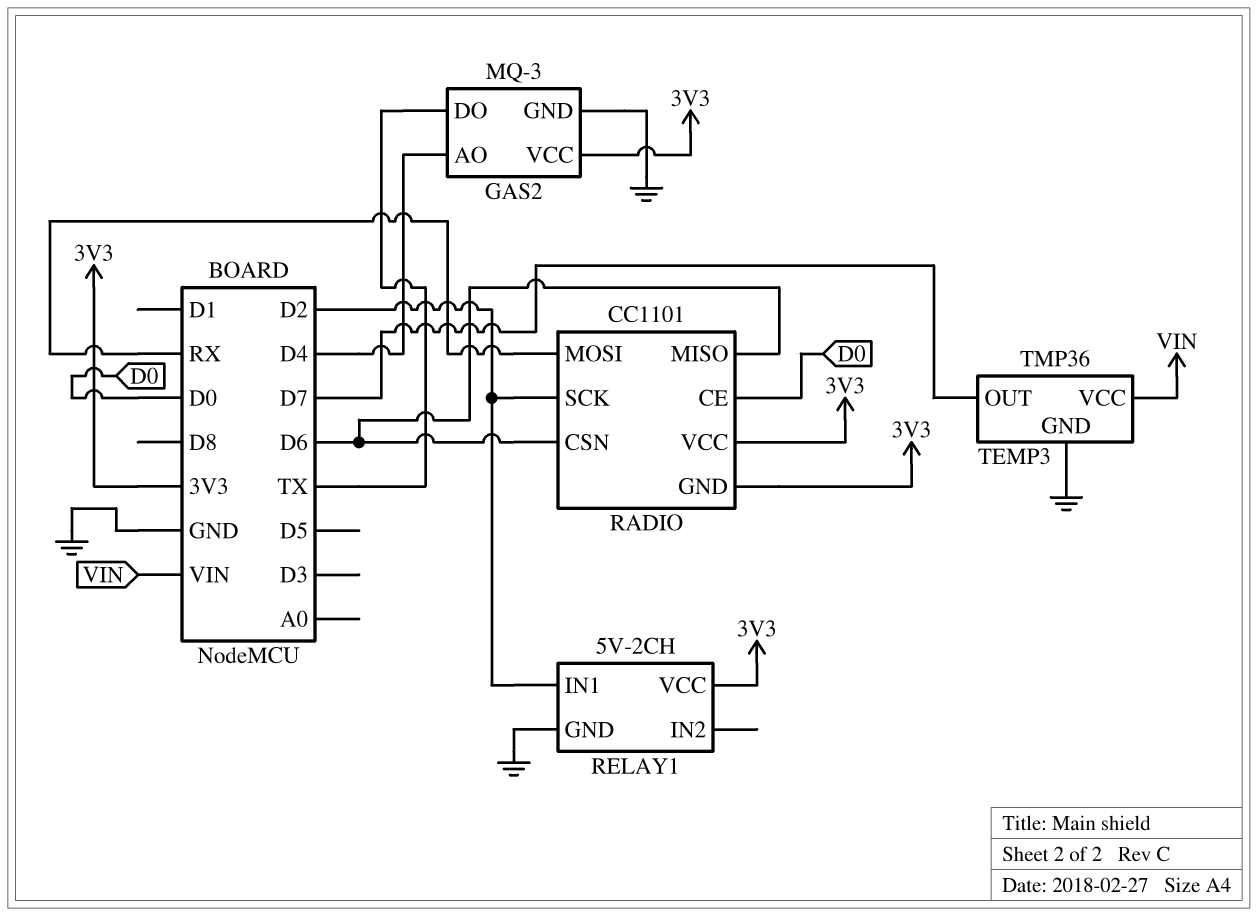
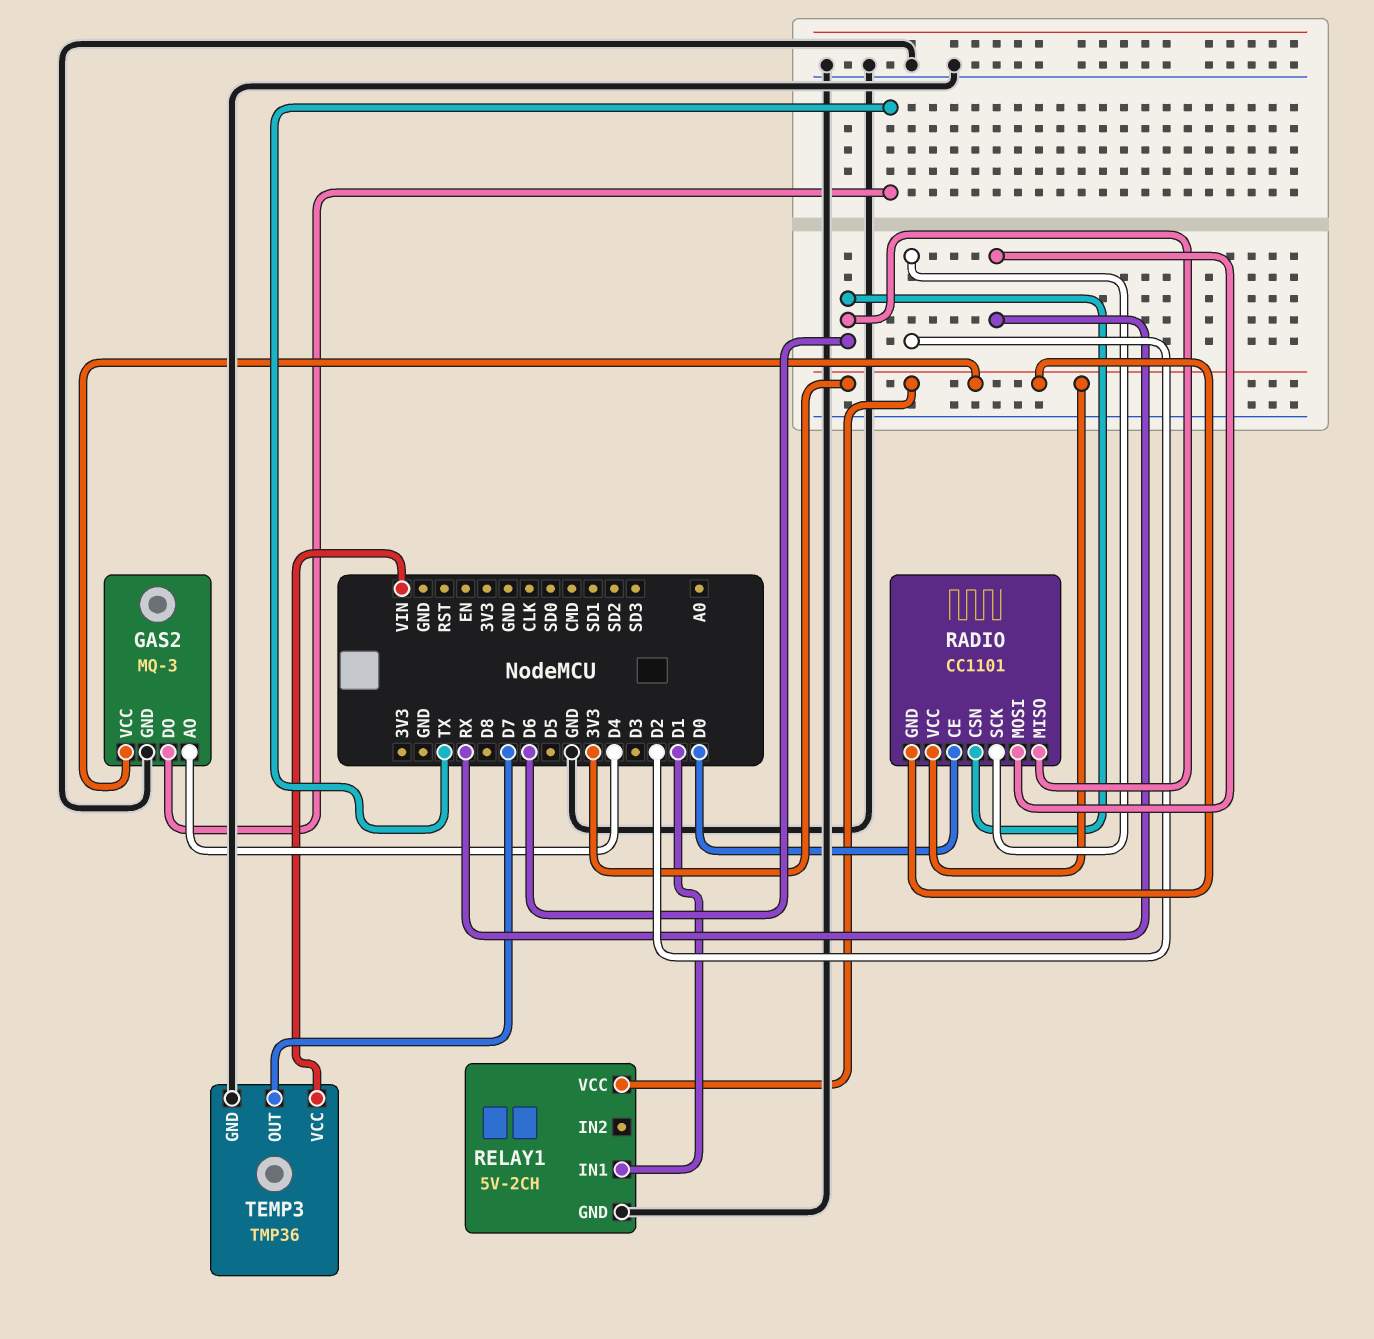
RELAY1 pin IN1: D2 -> D1

